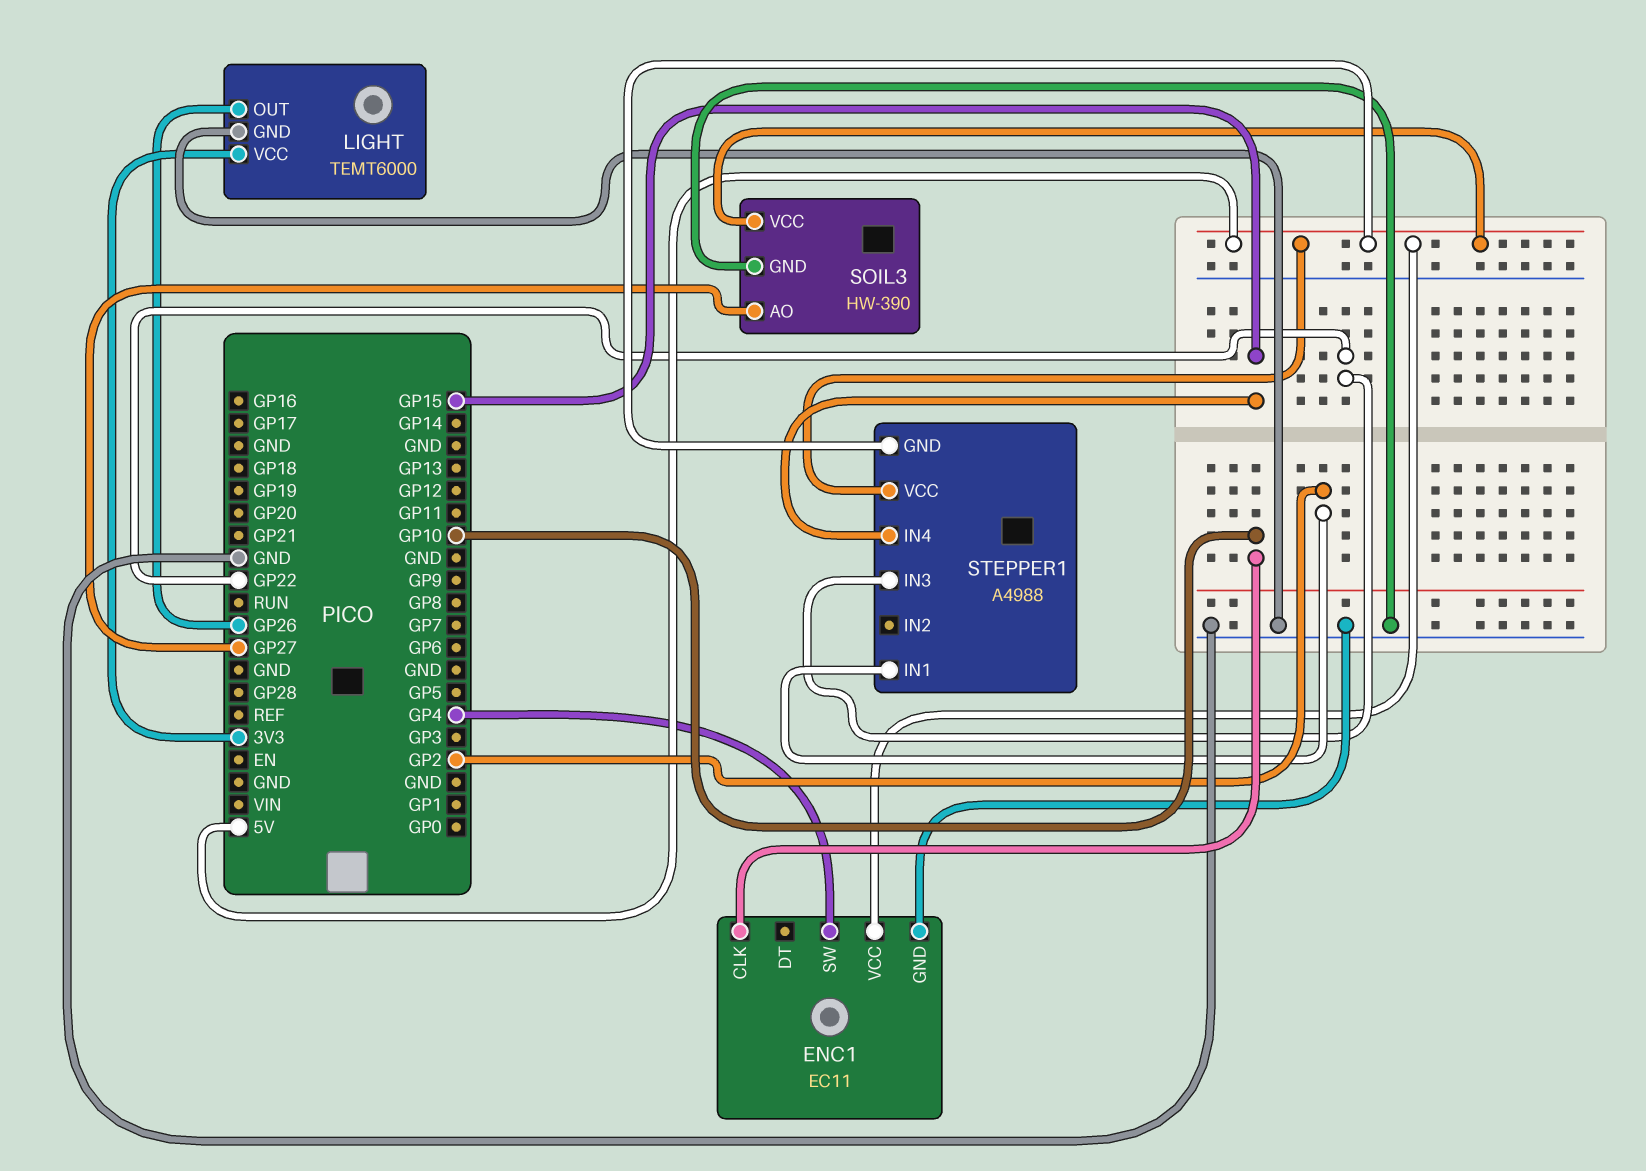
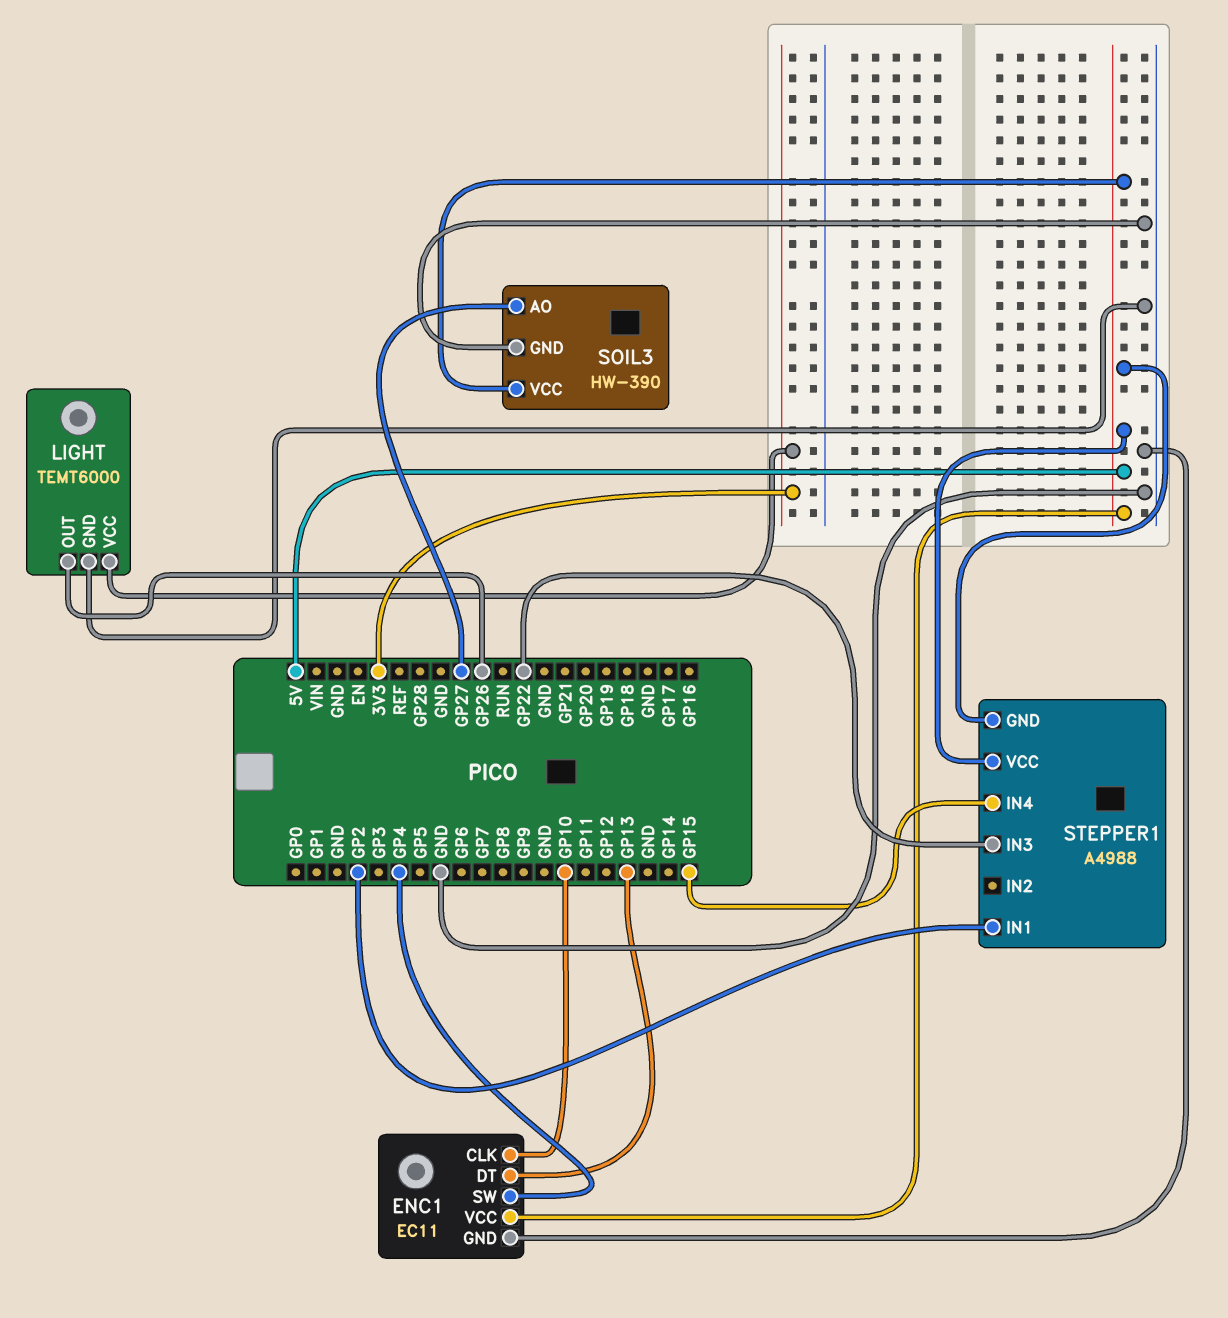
ENC1 pin DT: none -> GP13

